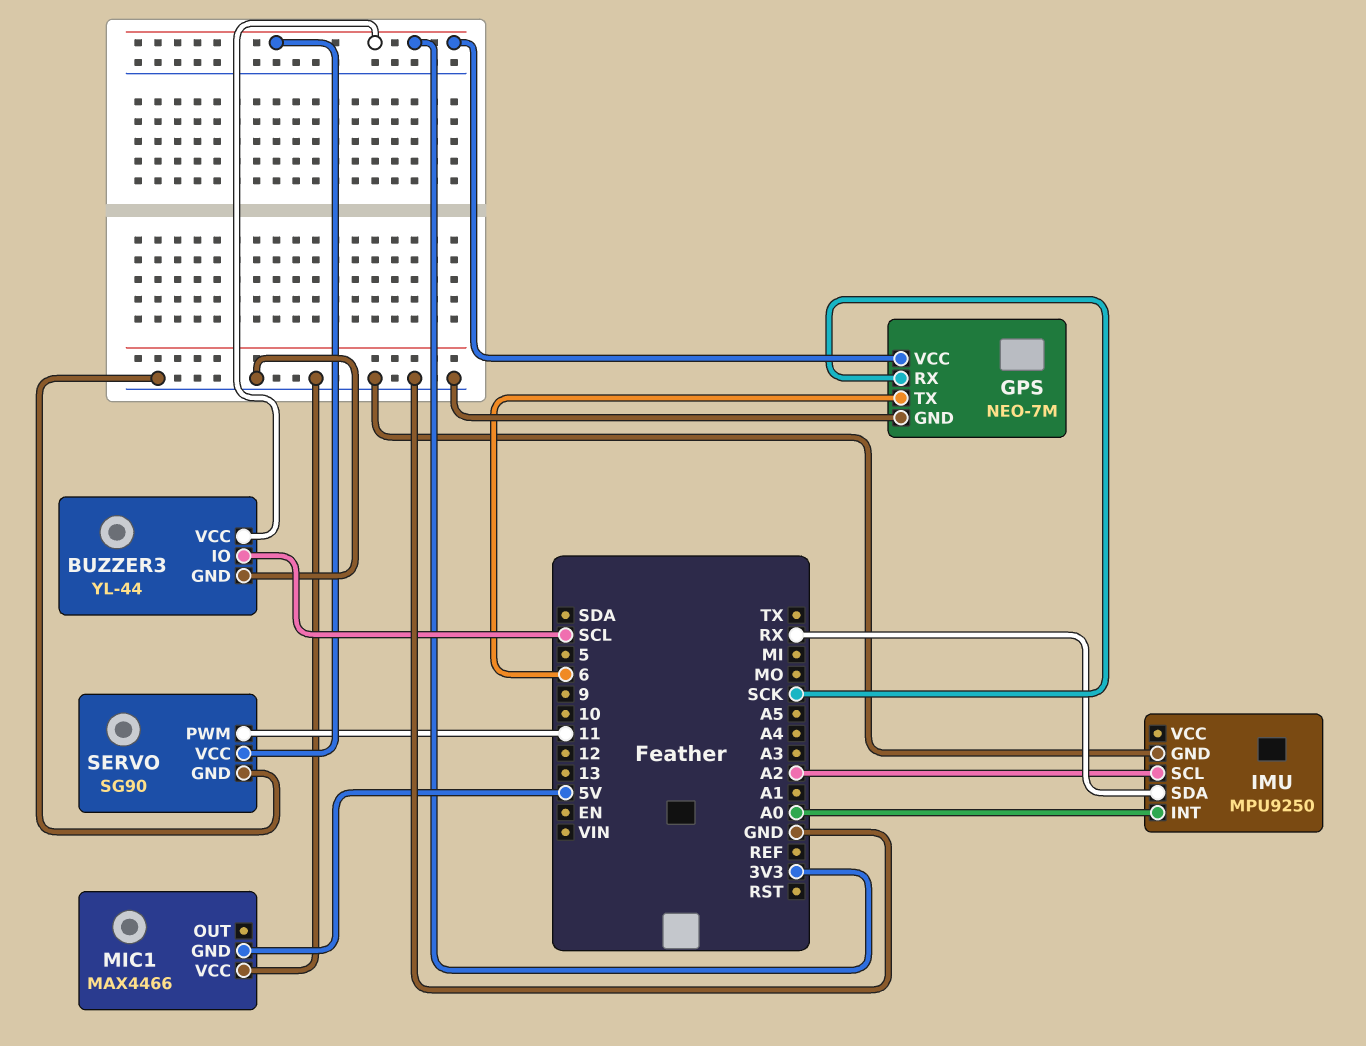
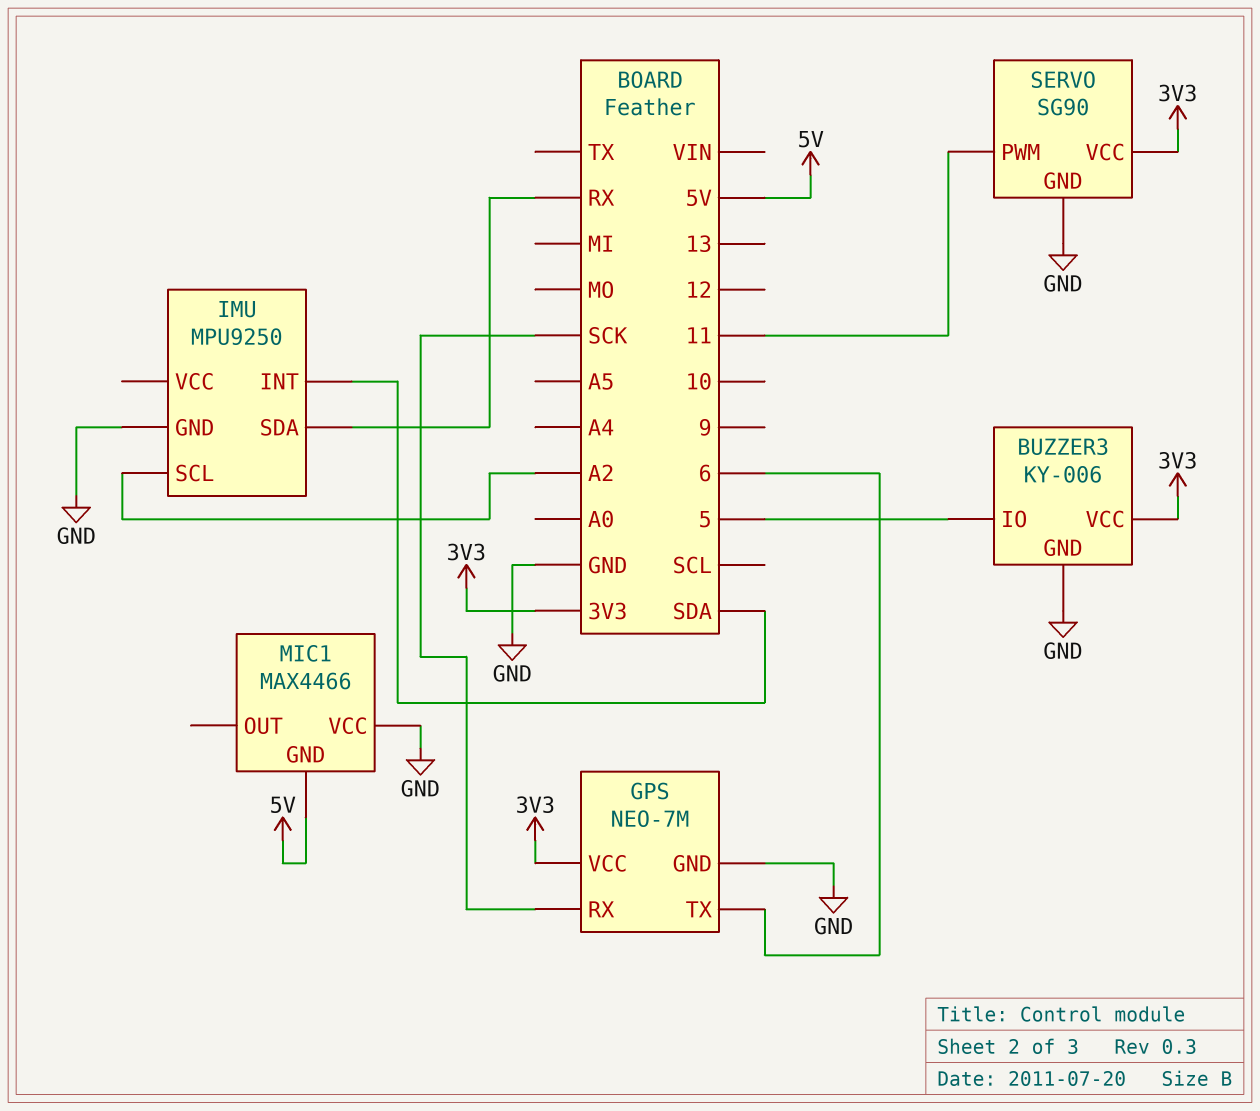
BUZZER3: YL-44 -> KY-006
BUZZER3 pin IO: SCL -> 5
IMU pin INT: A0 -> SDA

